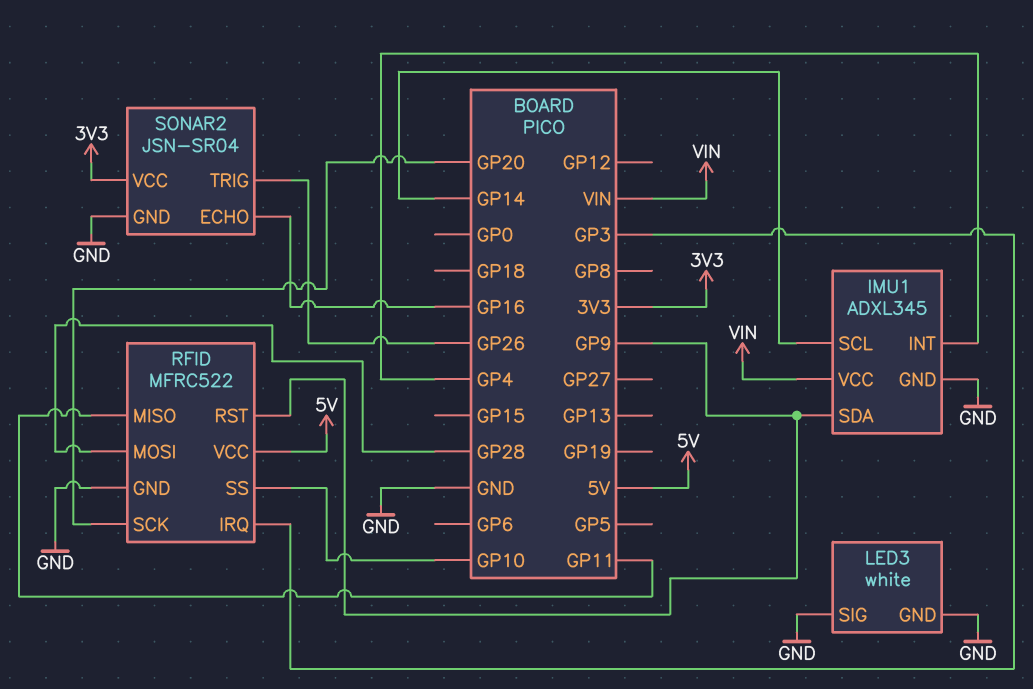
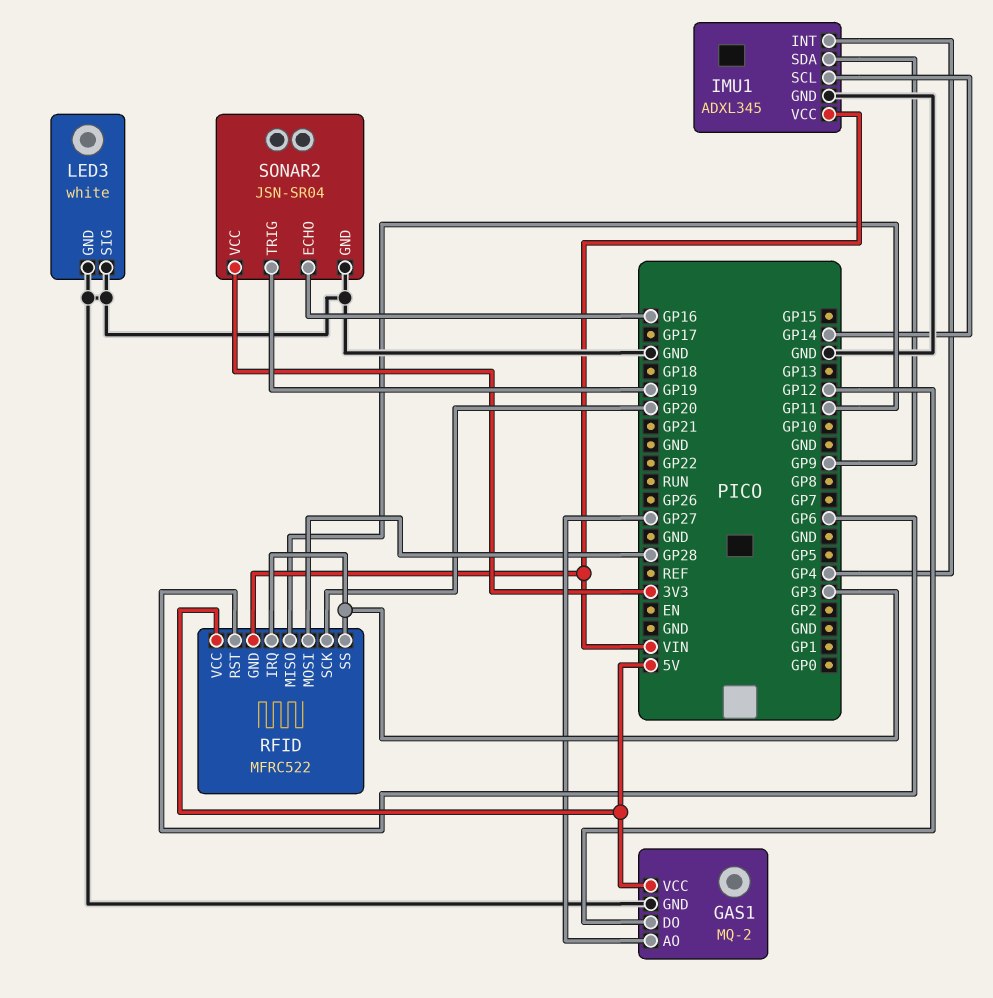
GAS1: none -> MQ-2
GAS1 pin AO: none -> GP27
GAS1 pin DO: none -> GP12
GAS1 pin GND: none -> GND
GAS1 pin VCC: none -> 5V
RFID pin GND: GND -> VIN
RFID pin RST: GP9 -> GP6
RFID pin SS: GP10 -> GP3
SONAR2 pin TRIG: GP26 -> GP19

